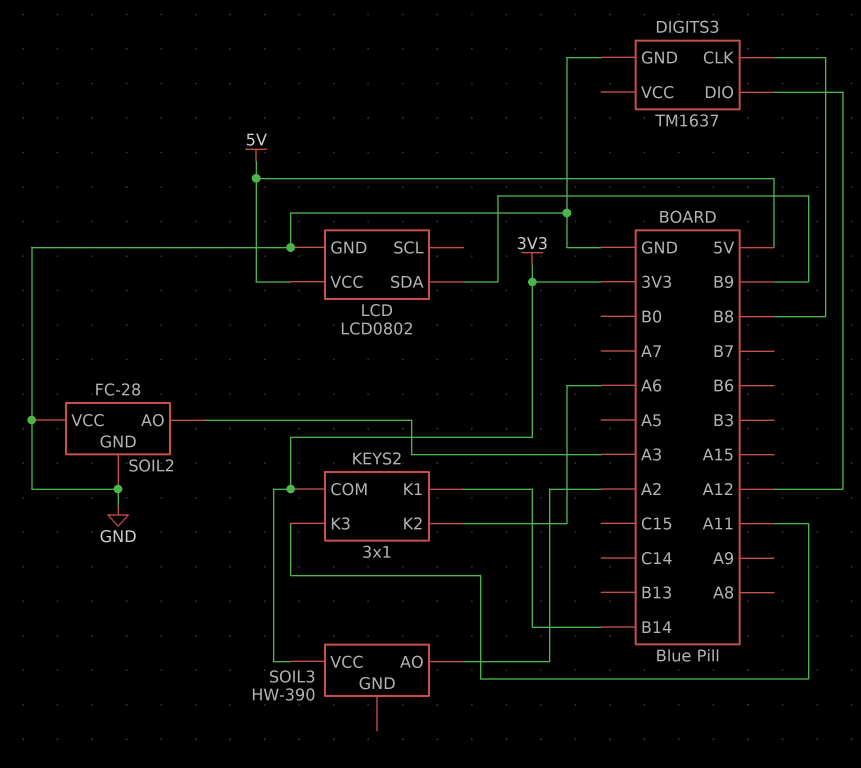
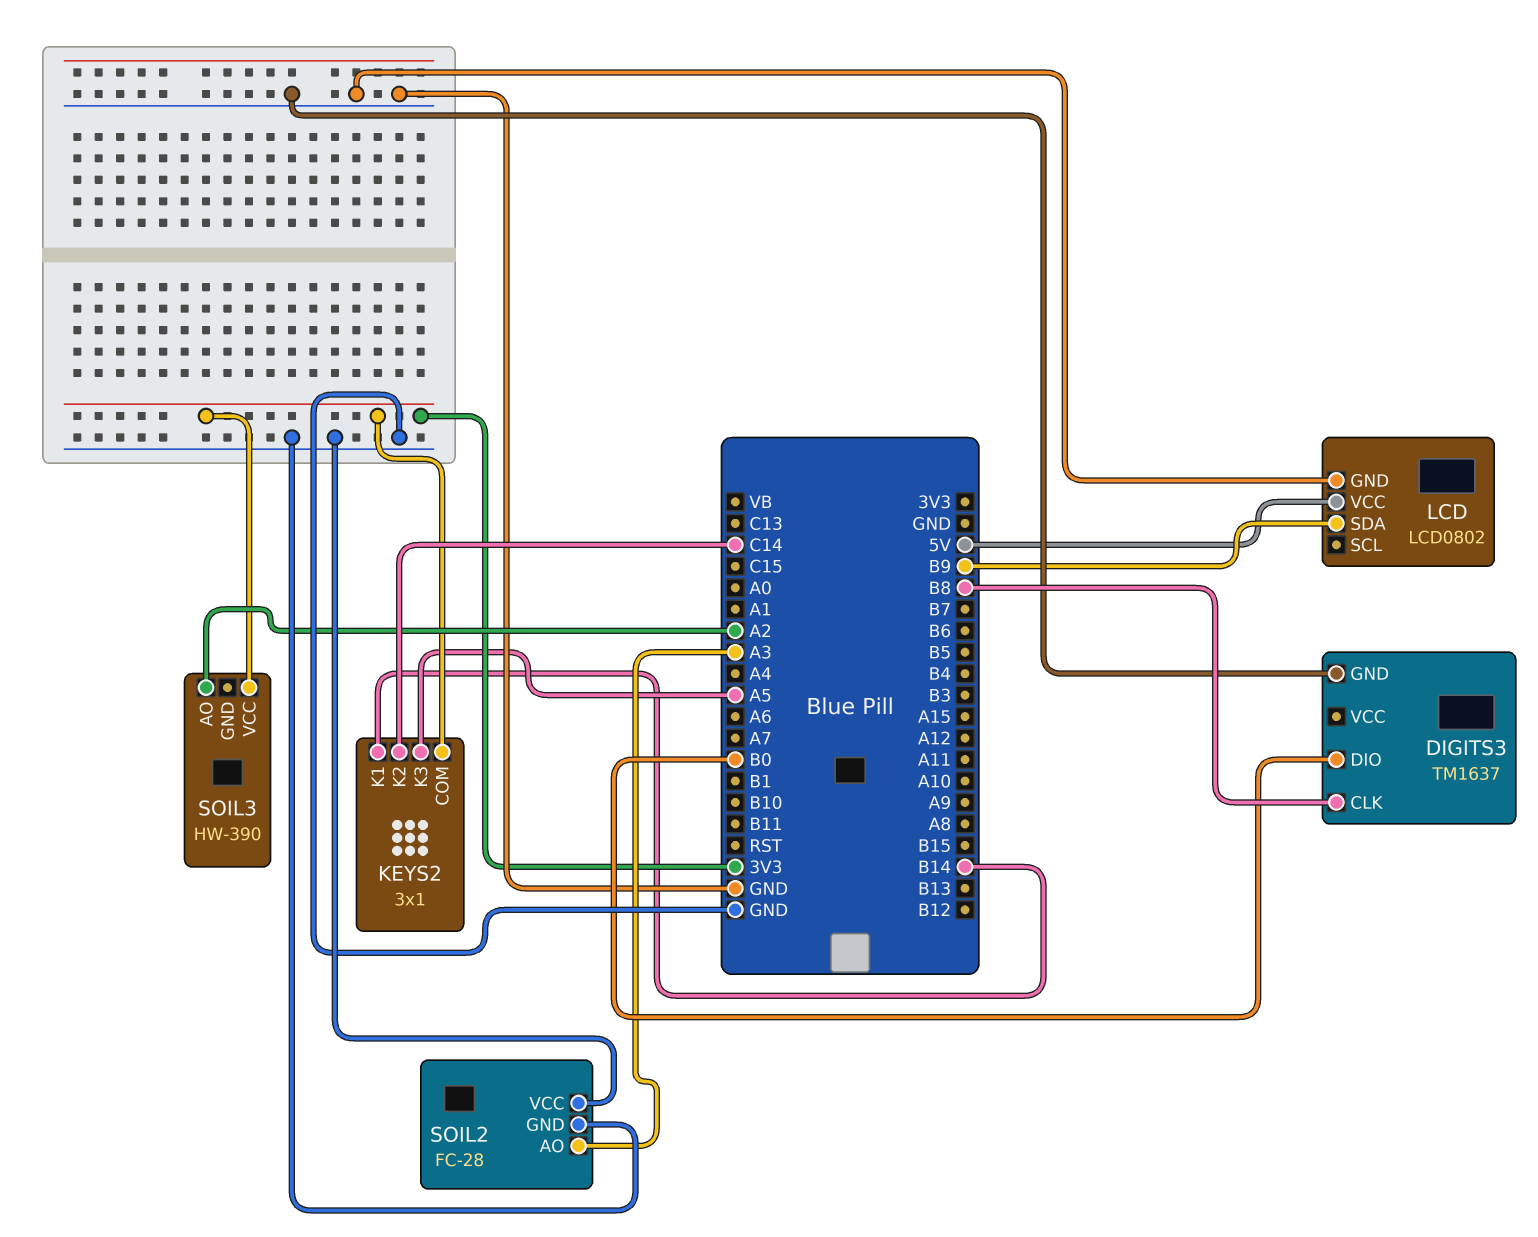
DIGITS3 pin DIO: A12 -> B0
KEYS2 pin K2: A6 -> C14
KEYS2 pin K3: A11 -> A5

